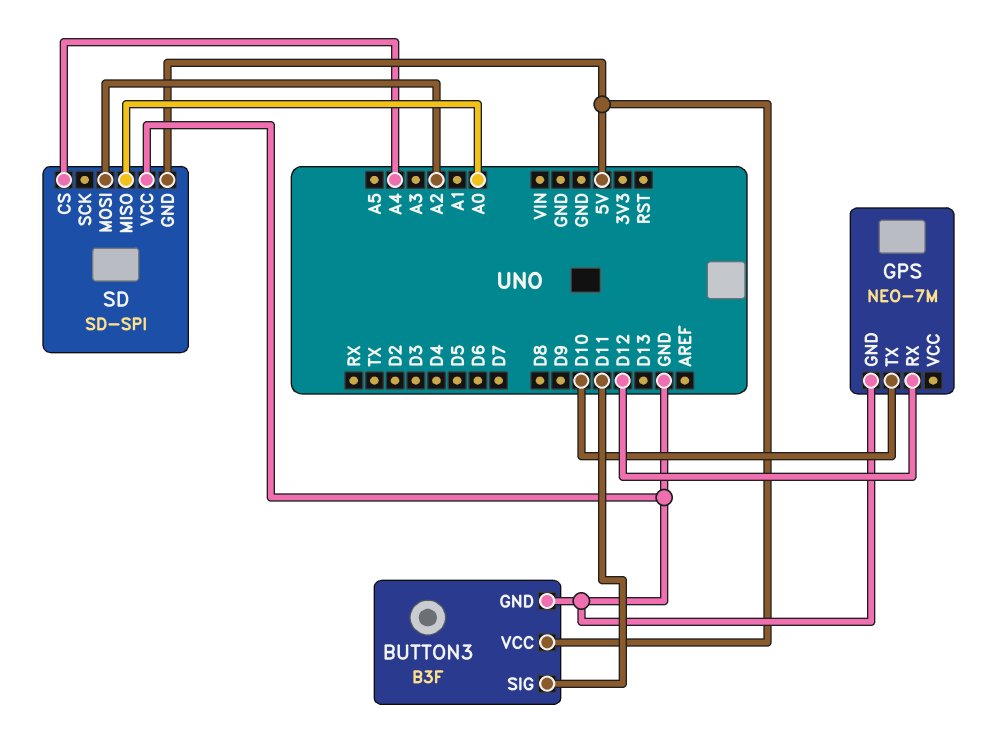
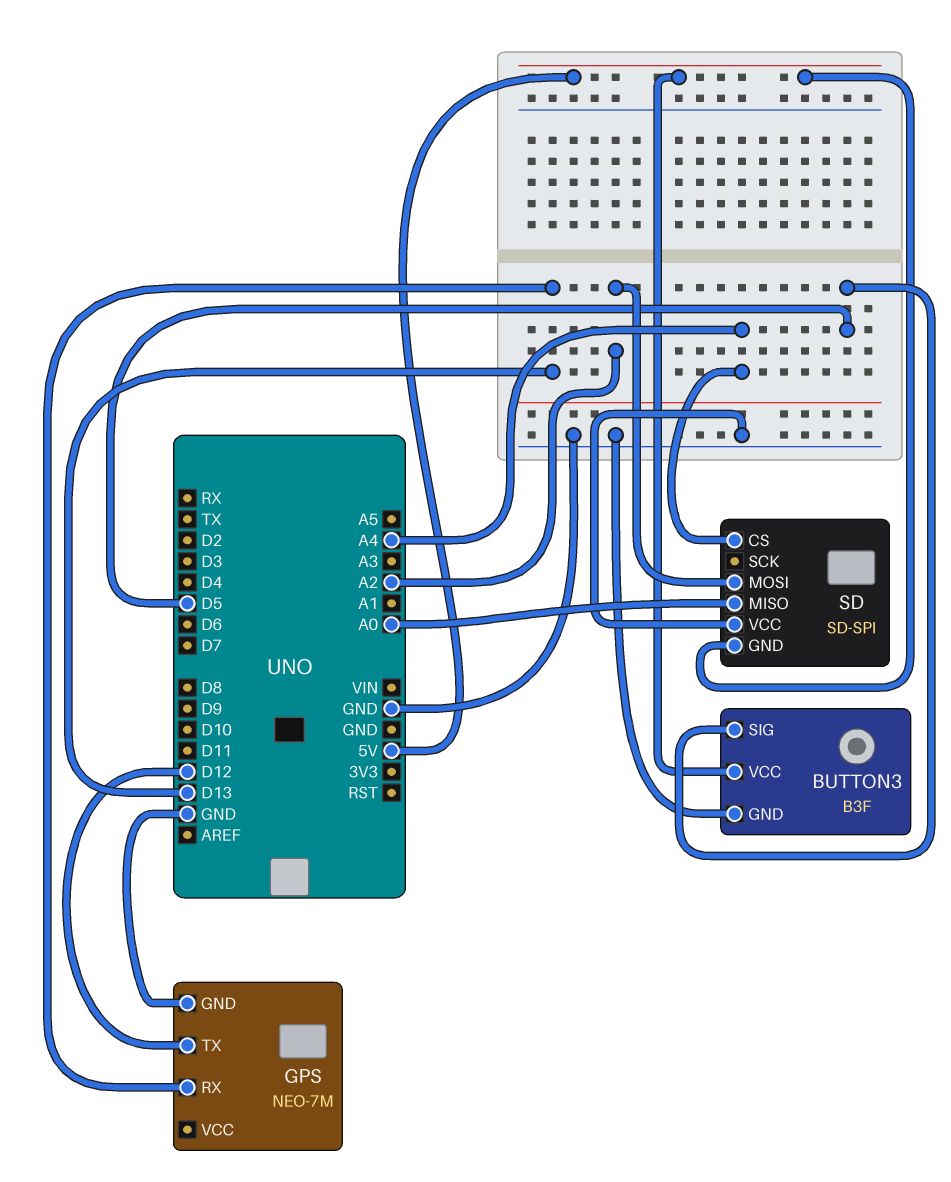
BUTTON3 pin SIG: D11 -> D5
GPS pin RX: D12 -> D13
GPS pin TX: D10 -> D12

